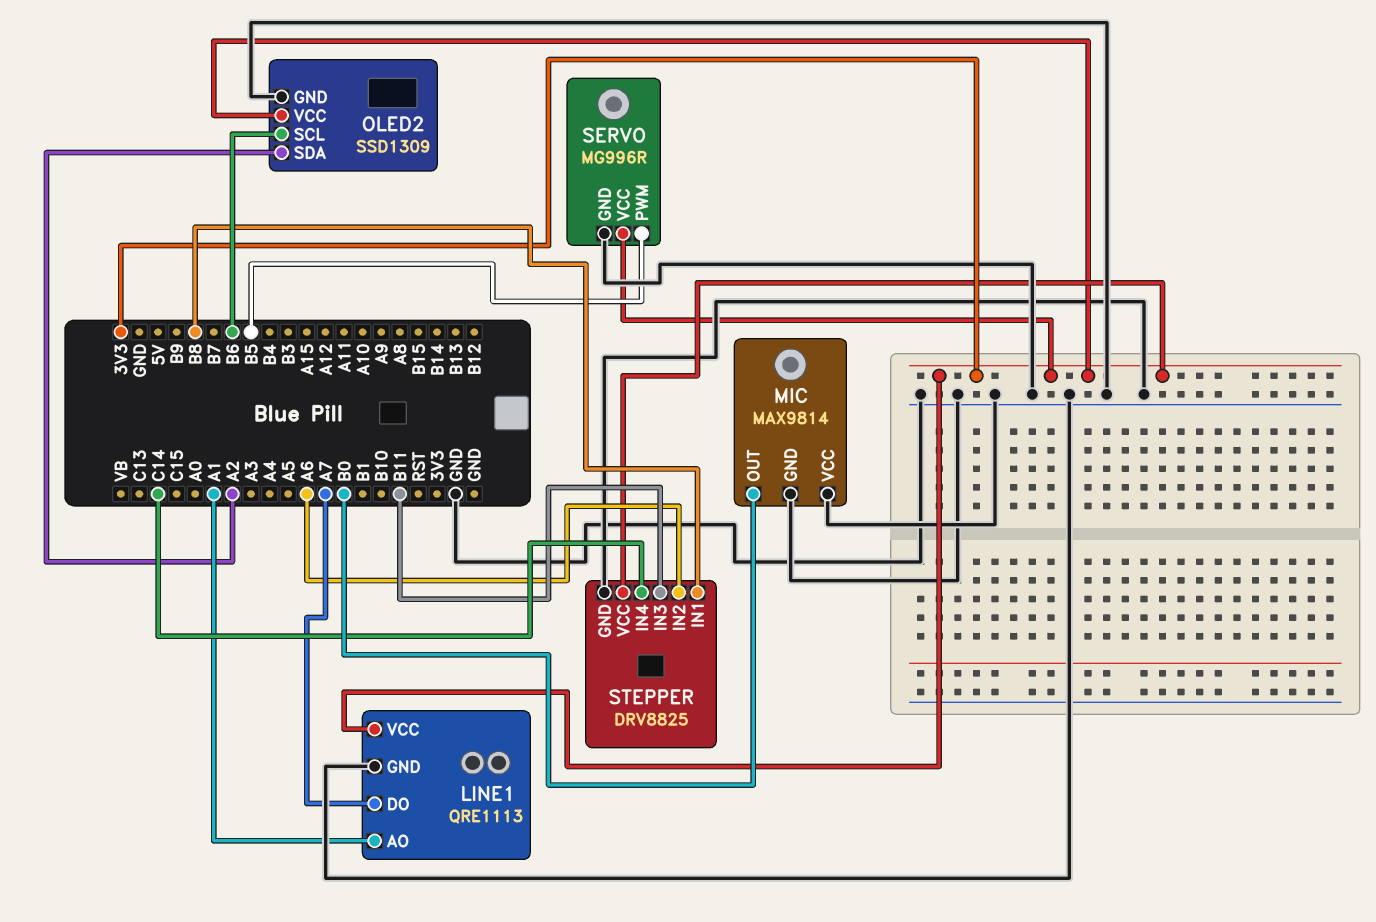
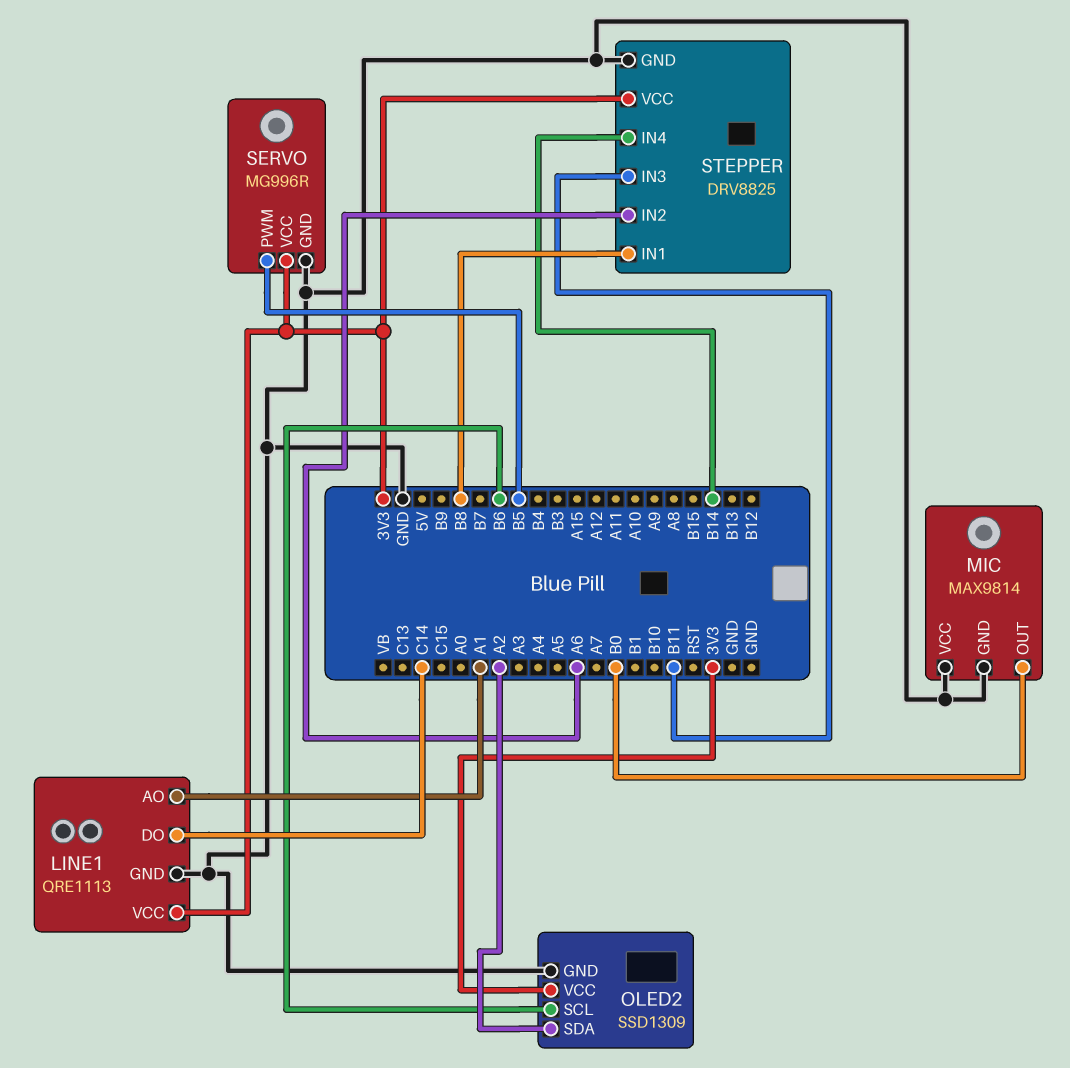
LINE1 pin DO: A7 -> C14
STEPPER pin IN4: C14 -> B14

